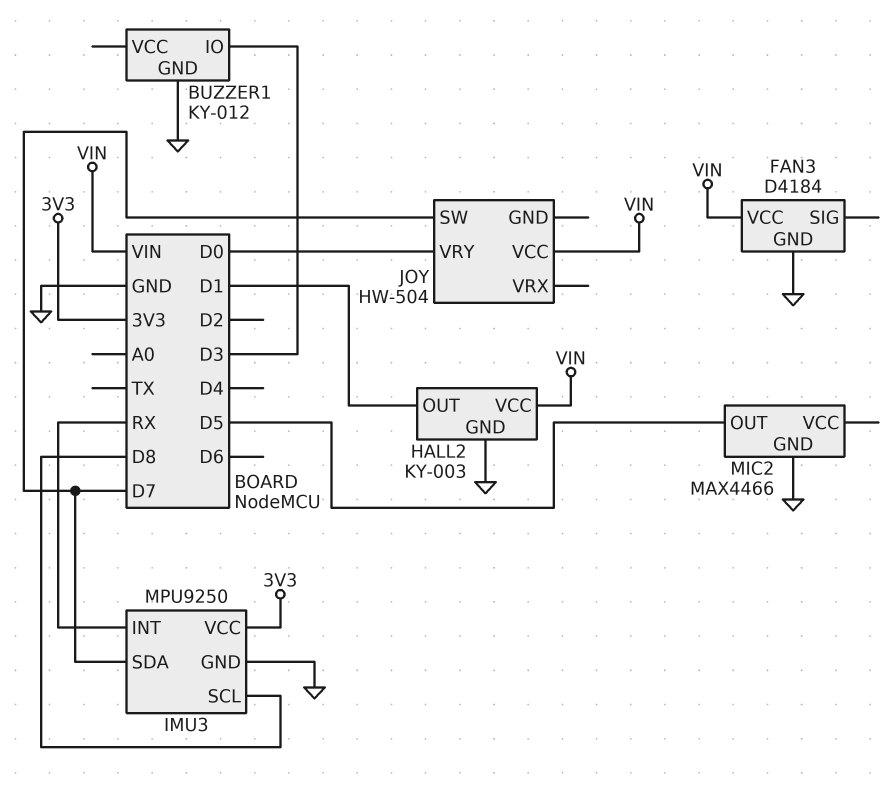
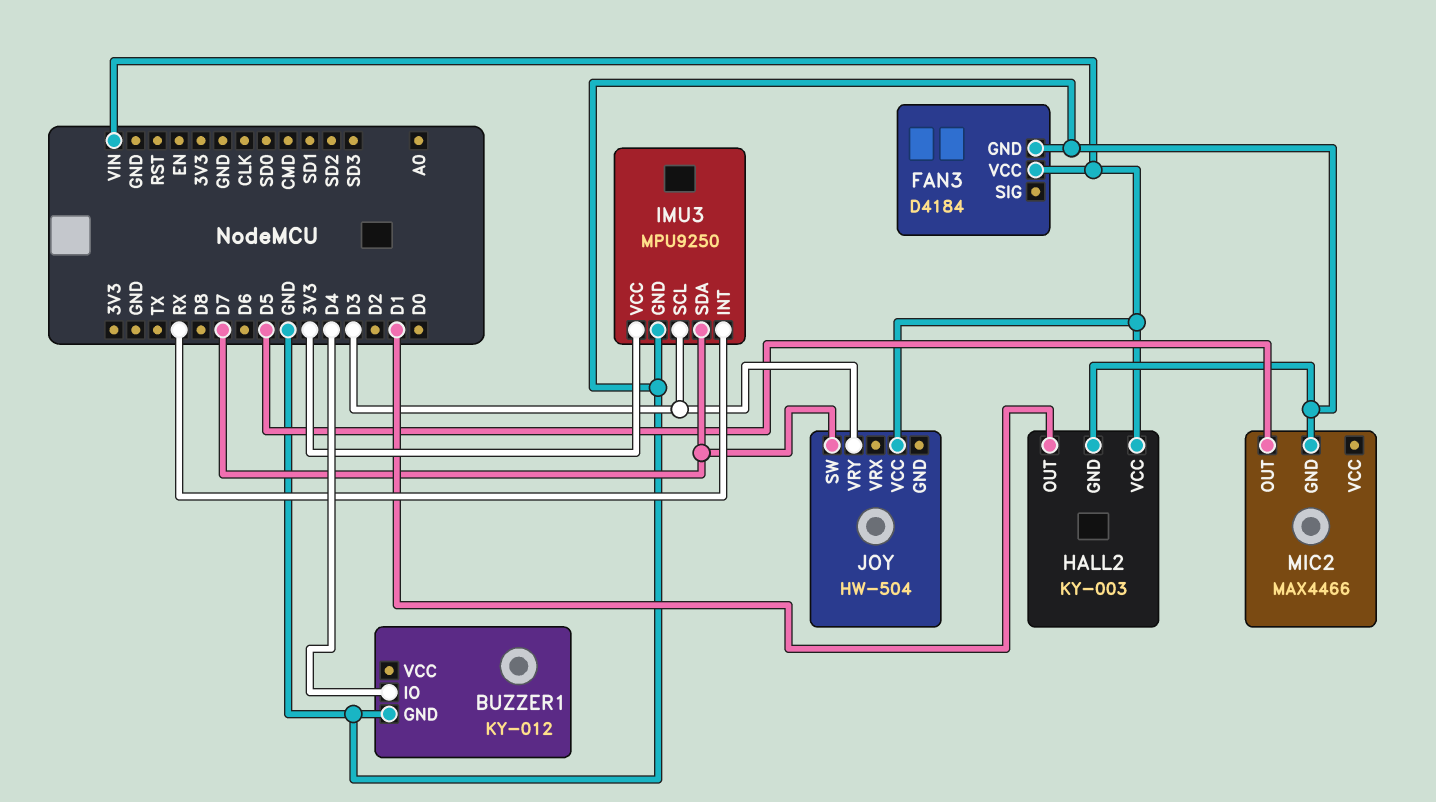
BUZZER1 pin IO: D3 -> D4
IMU3 pin SCL: D8 -> D3
JOY pin VRY: D0 -> D3

